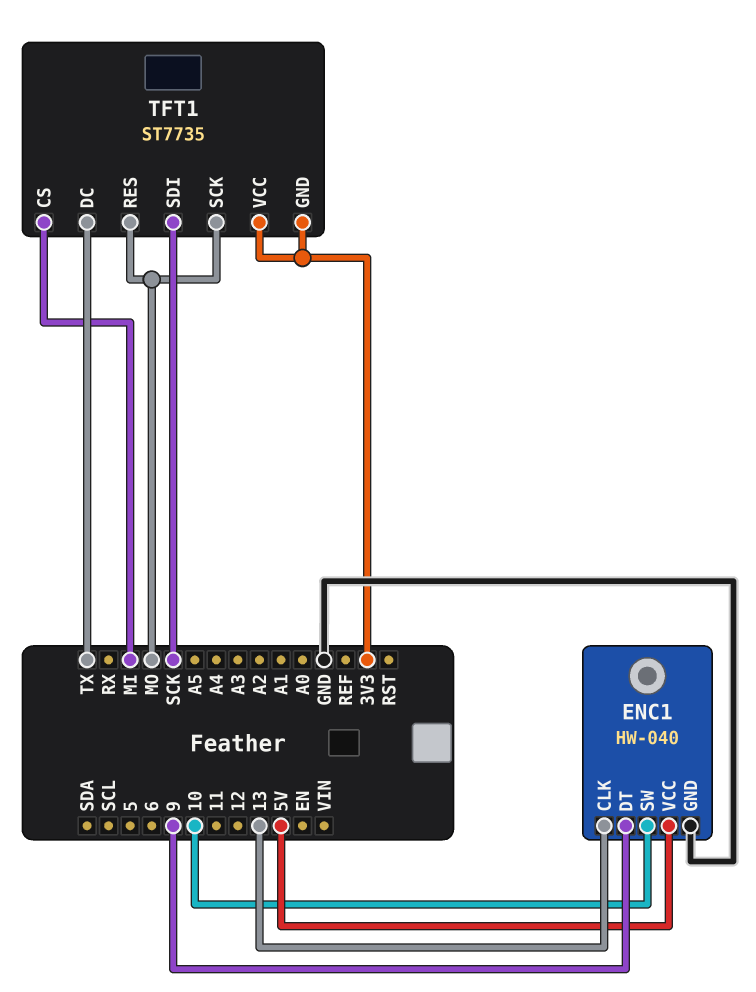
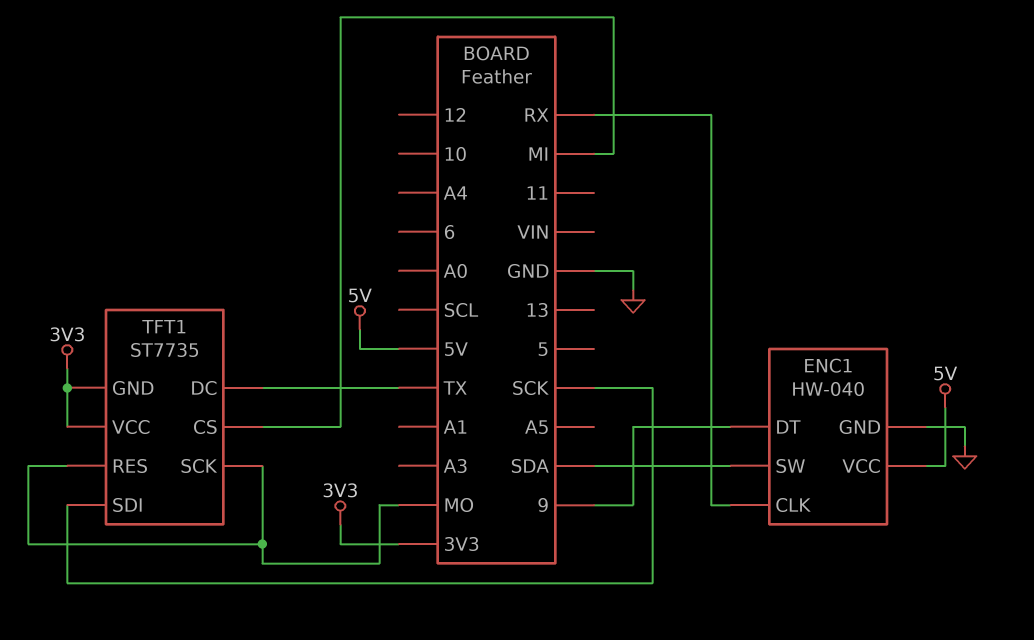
ENC1 pin CLK: 13 -> RX
ENC1 pin SW: 10 -> SDA

